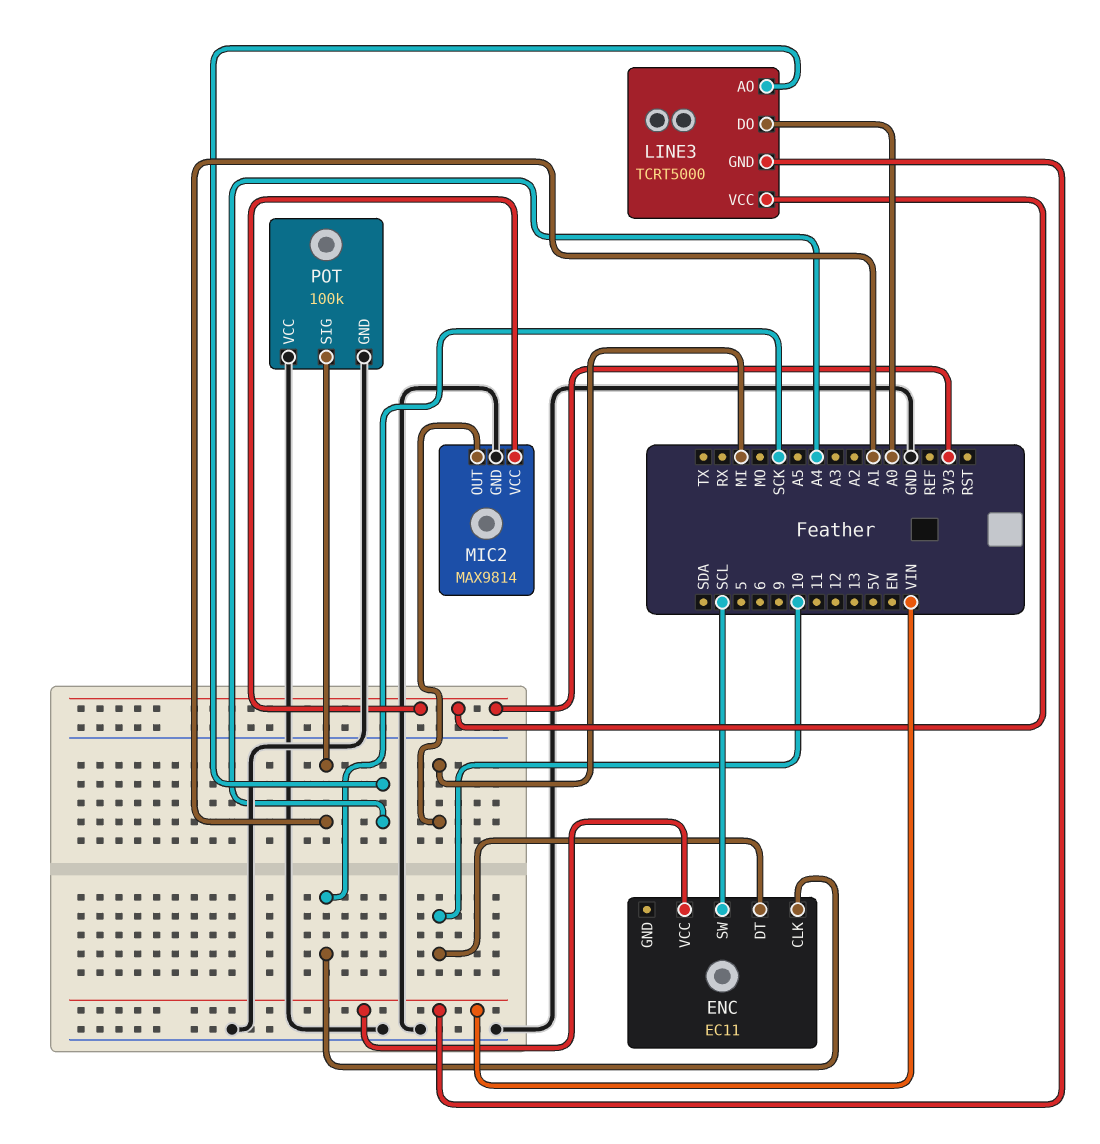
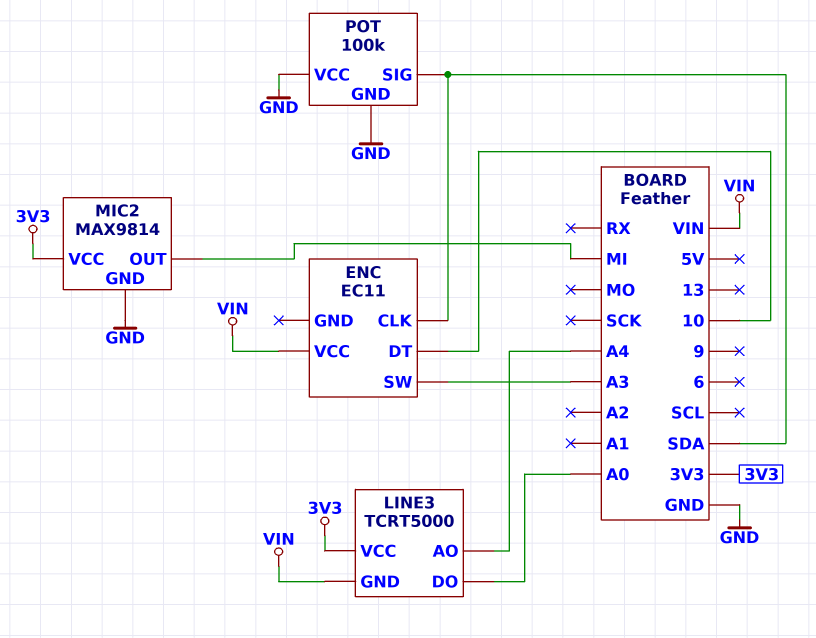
ENC pin CLK: SCK -> SDA
ENC pin SW: SCL -> A3
POT pin SIG: A1 -> SDA

